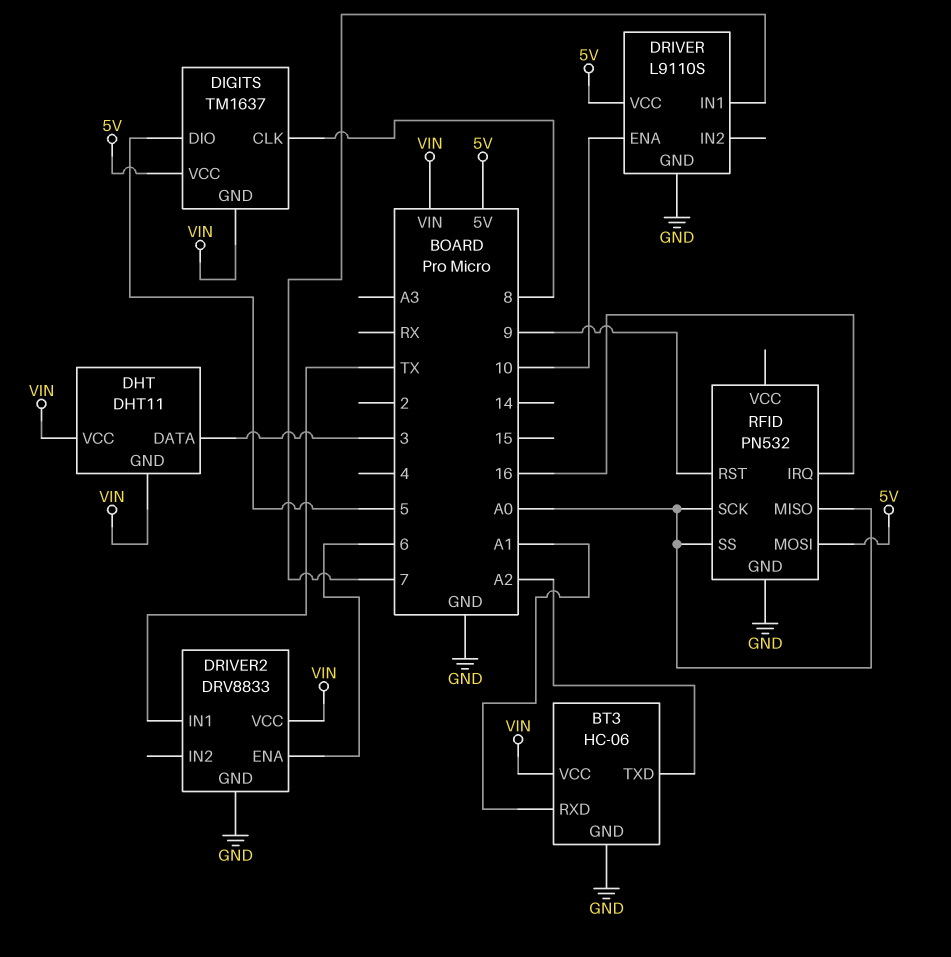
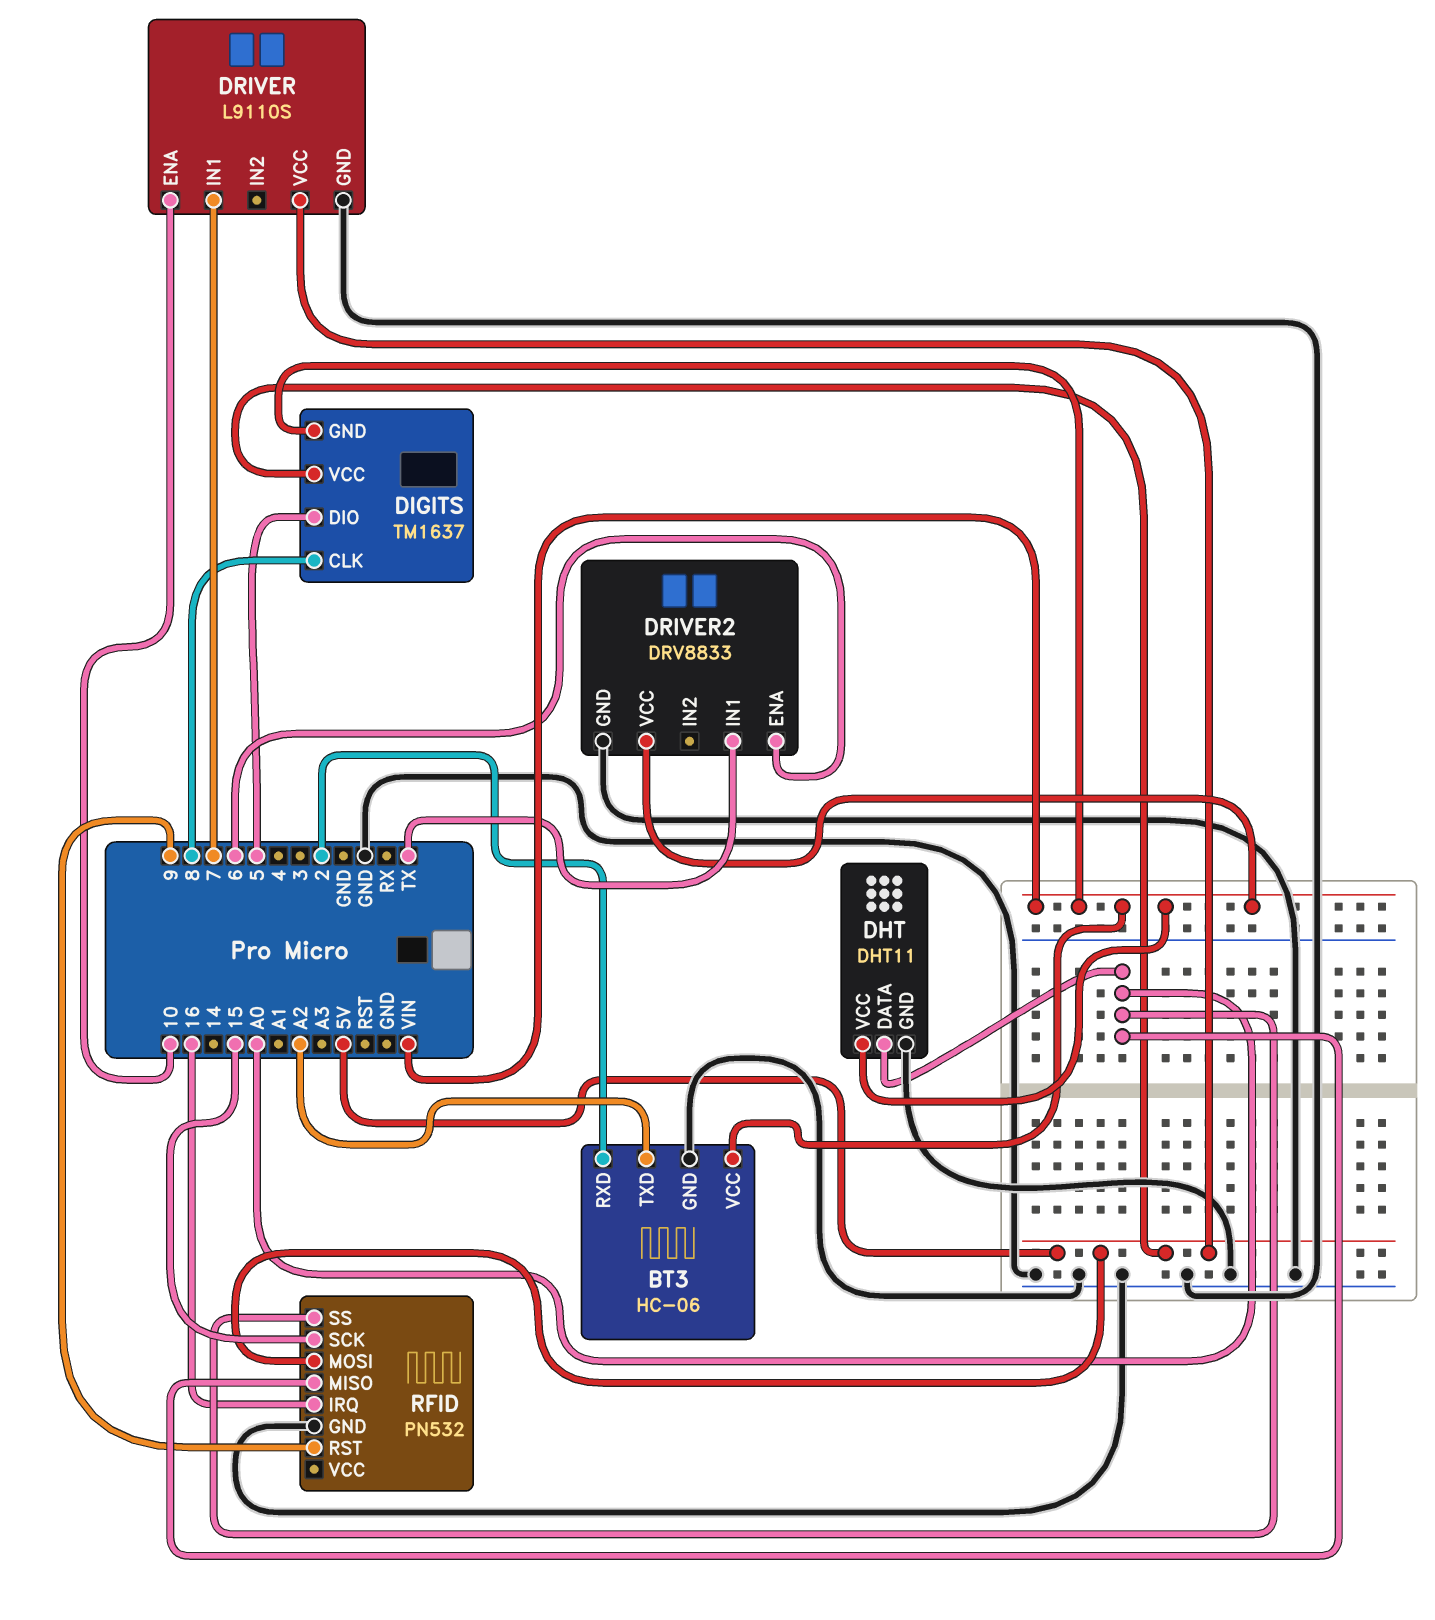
BT3 pin RXD: A1 -> 2
DHT pin DATA: 3 -> A0
DHT pin GND: VIN -> GND
RFID pin SCK: A0 -> 15

